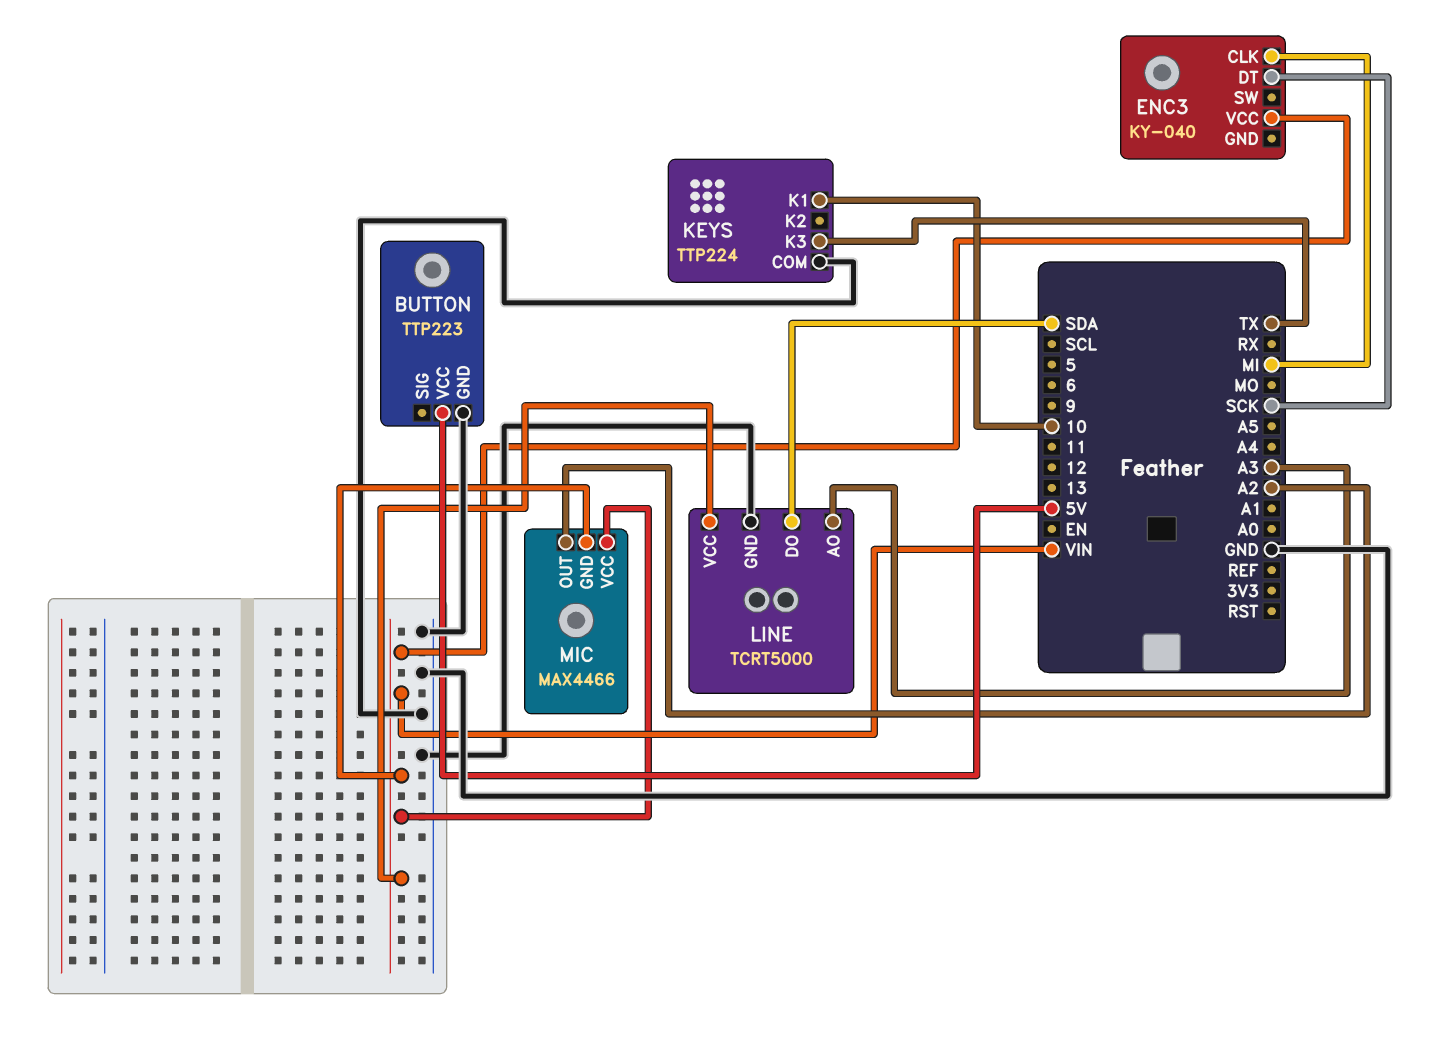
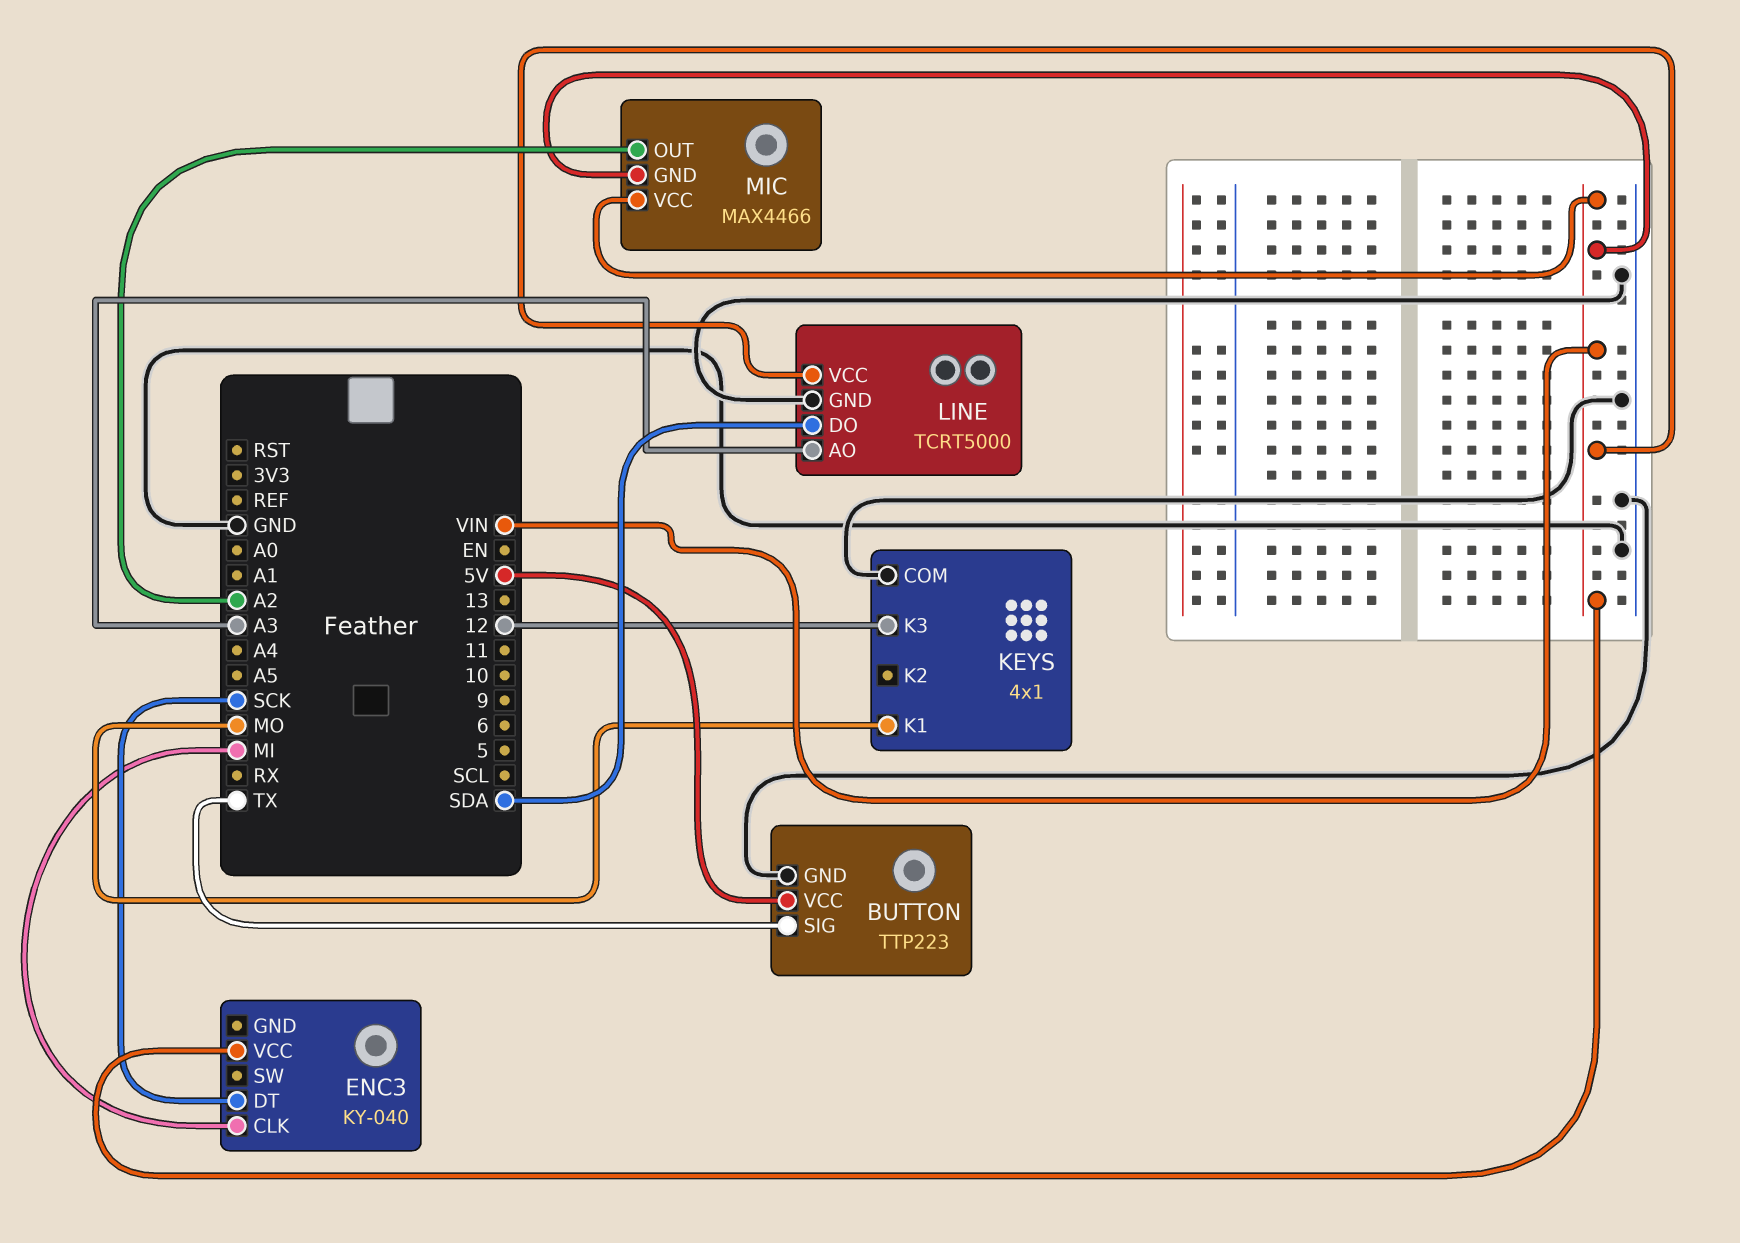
BUTTON pin SIG: none -> TX
KEYS: TTP224 -> 4x1
KEYS pin K1: 10 -> MO
KEYS pin K3: TX -> 12

